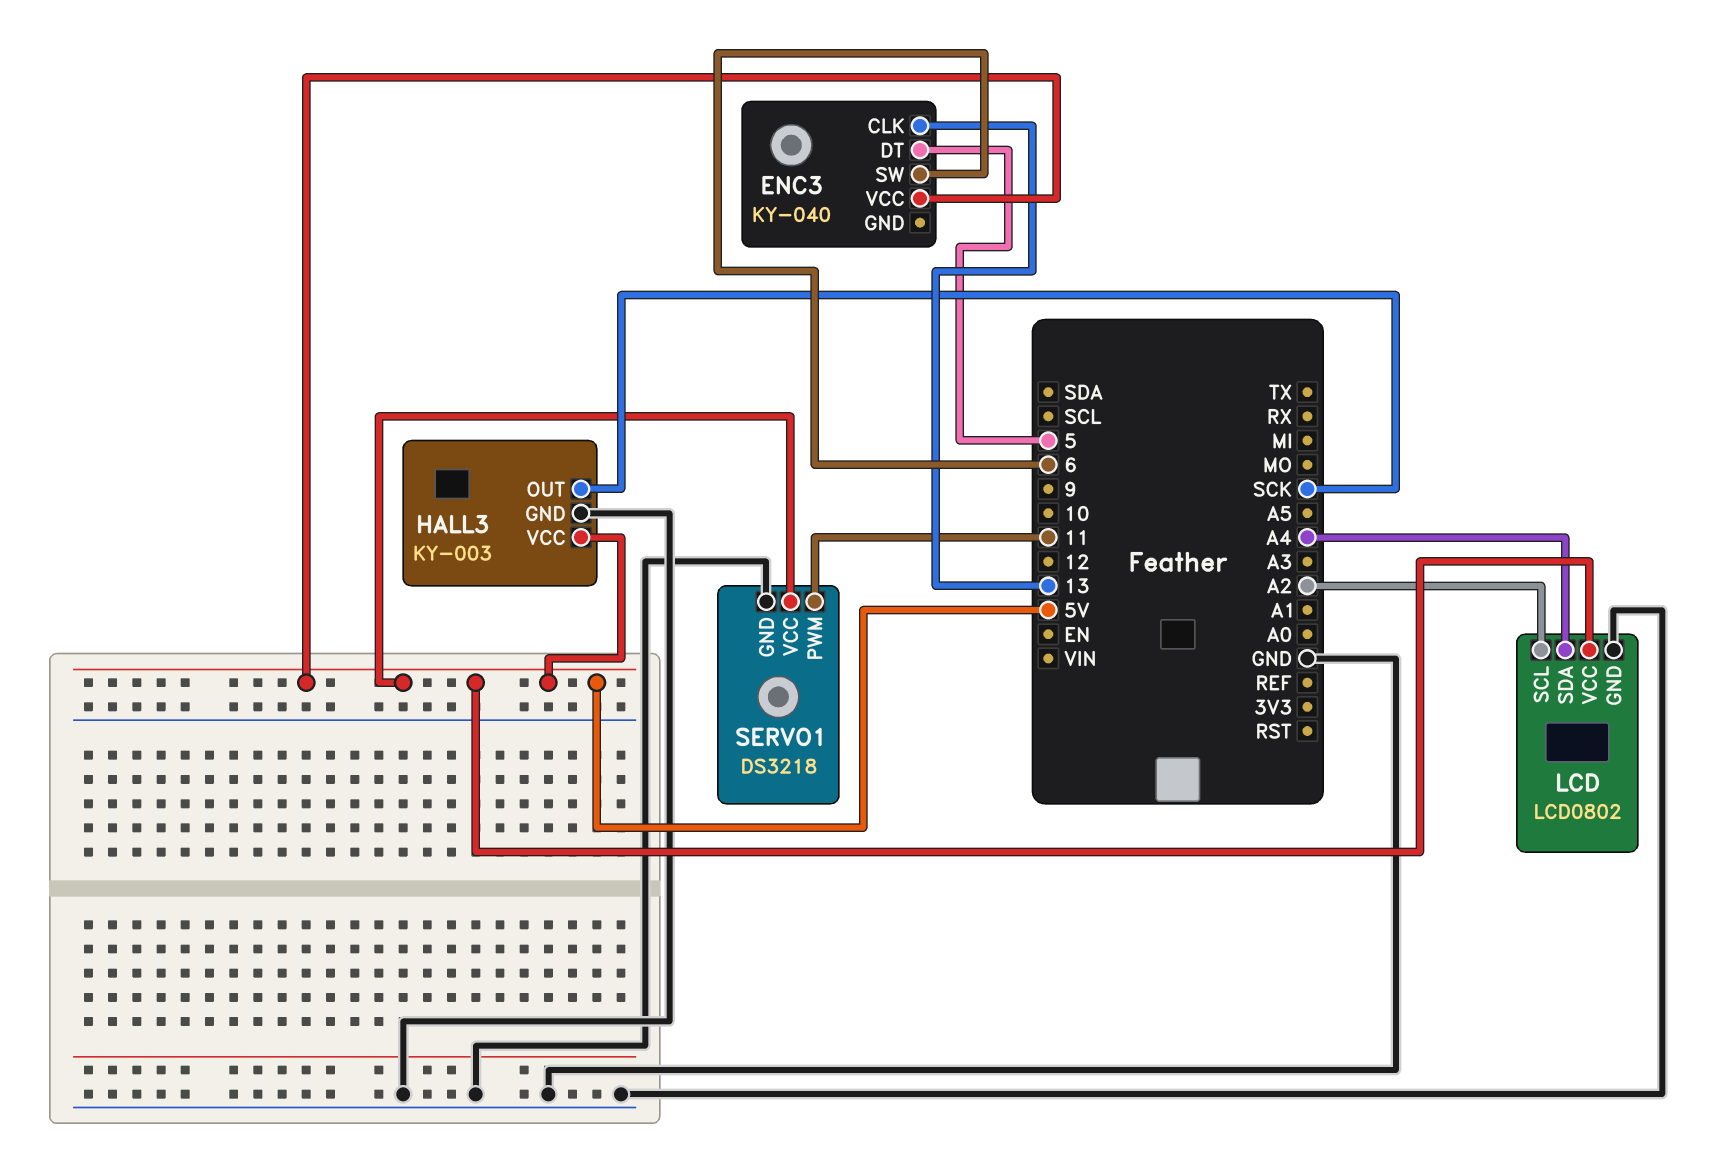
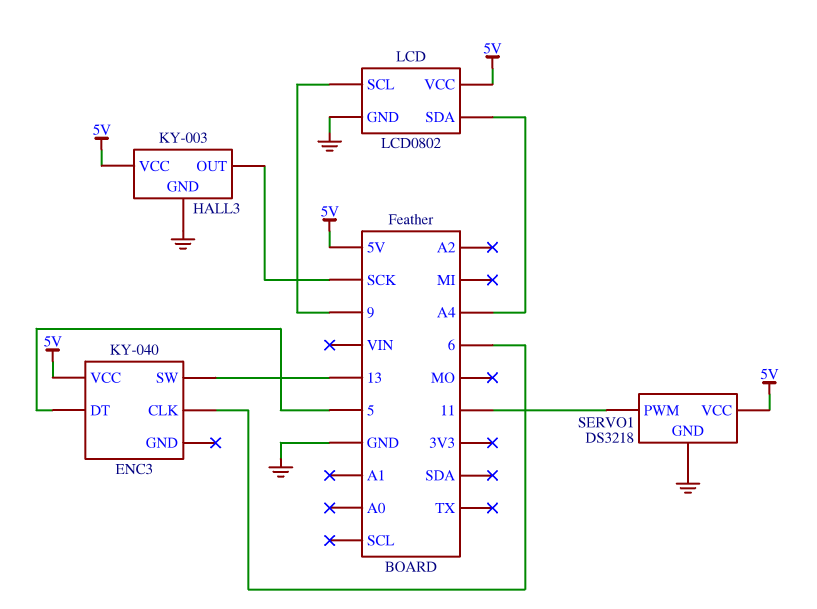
ENC3 pin CLK: 13 -> 6
ENC3 pin SW: 6 -> 13
LCD pin SCL: A2 -> 9

